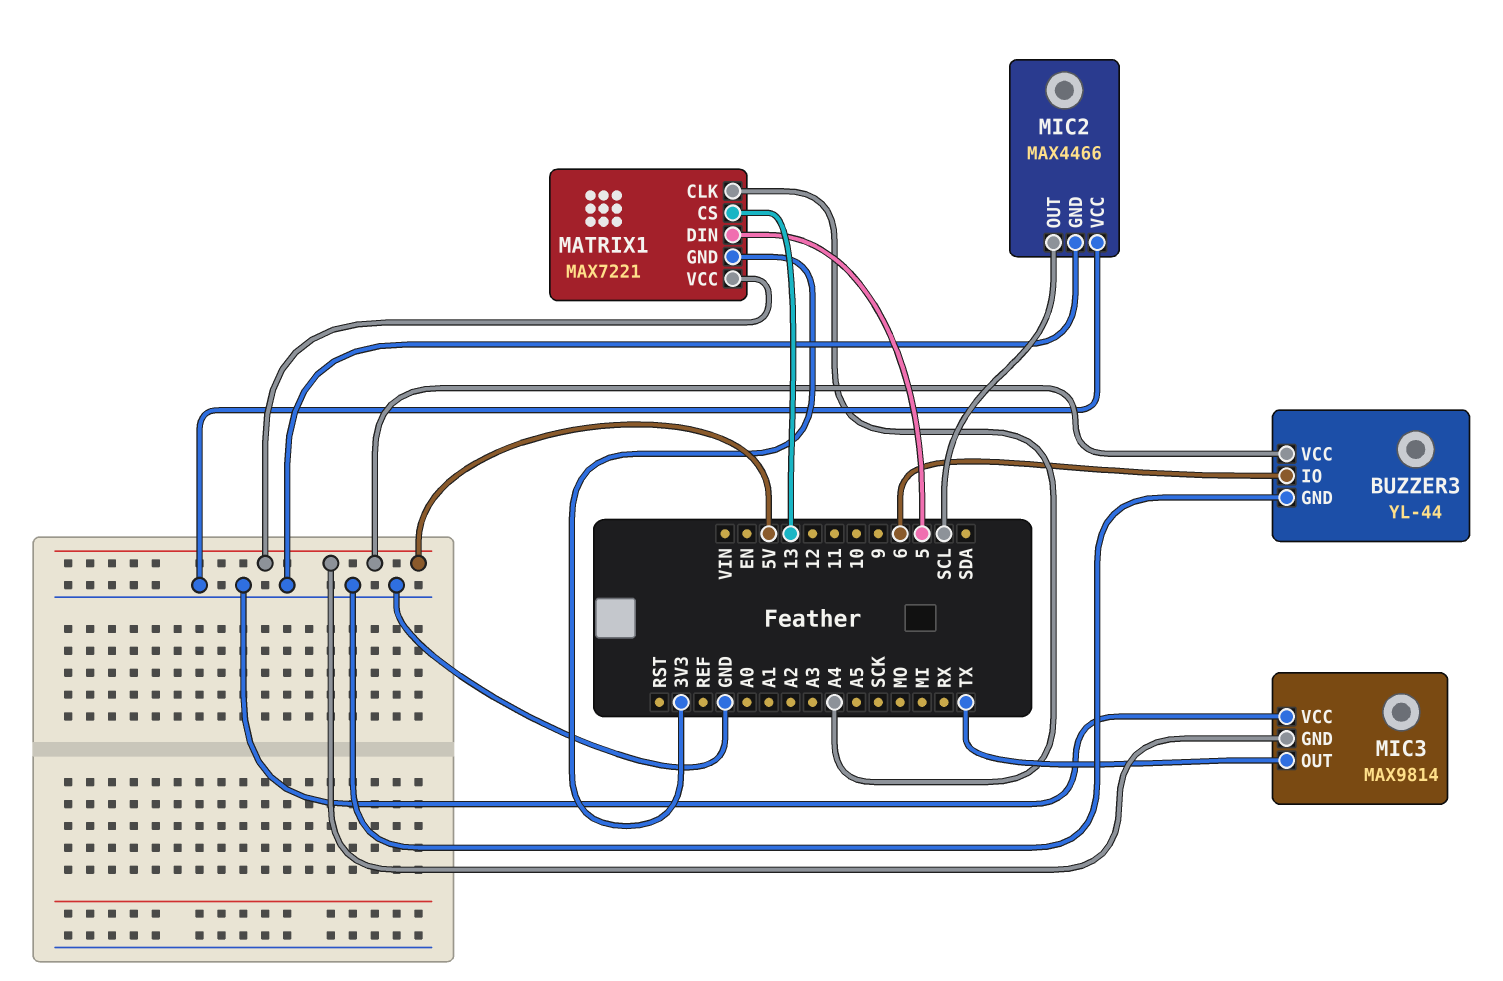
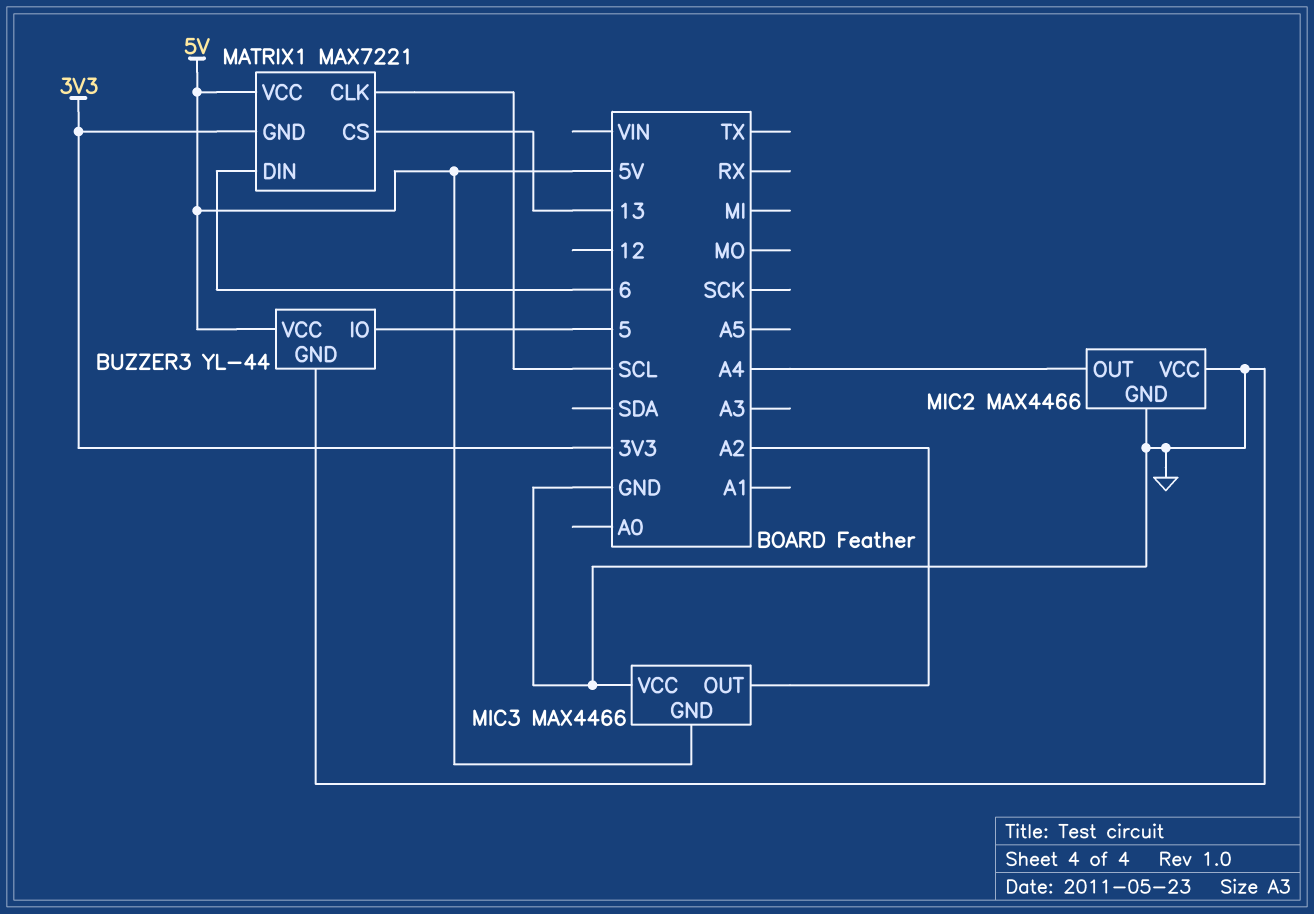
BUZZER3 pin IO: 6 -> 5
MATRIX1 pin CLK: A4 -> SCL
MATRIX1 pin DIN: 5 -> 6
MIC2 pin OUT: SCL -> A4
MIC3: MAX9814 -> MAX4466
MIC3 pin OUT: TX -> A2

